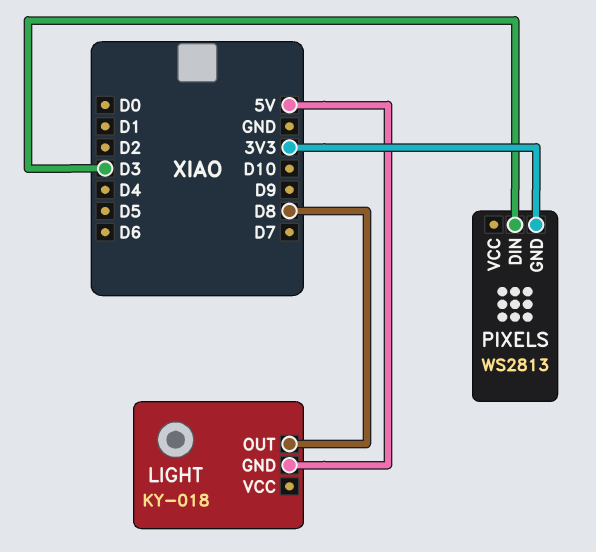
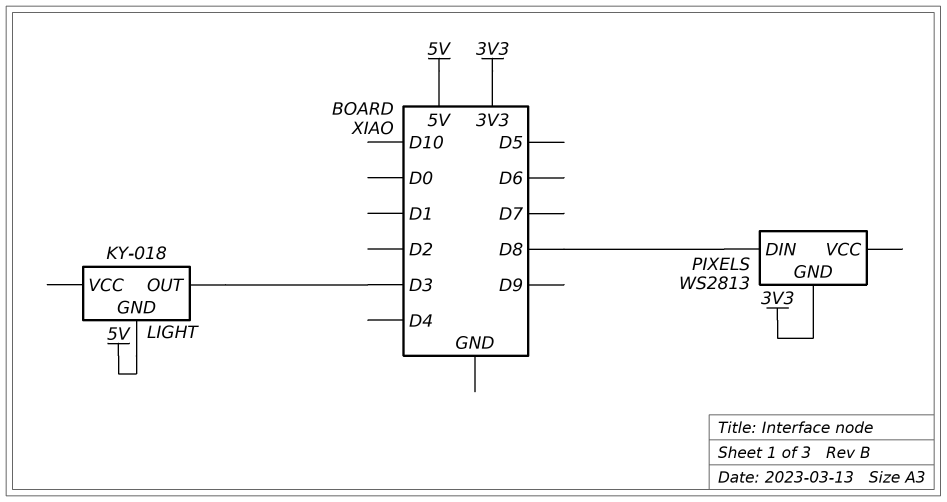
LIGHT pin OUT: D8 -> D3
PIXELS pin DIN: D3 -> D8

